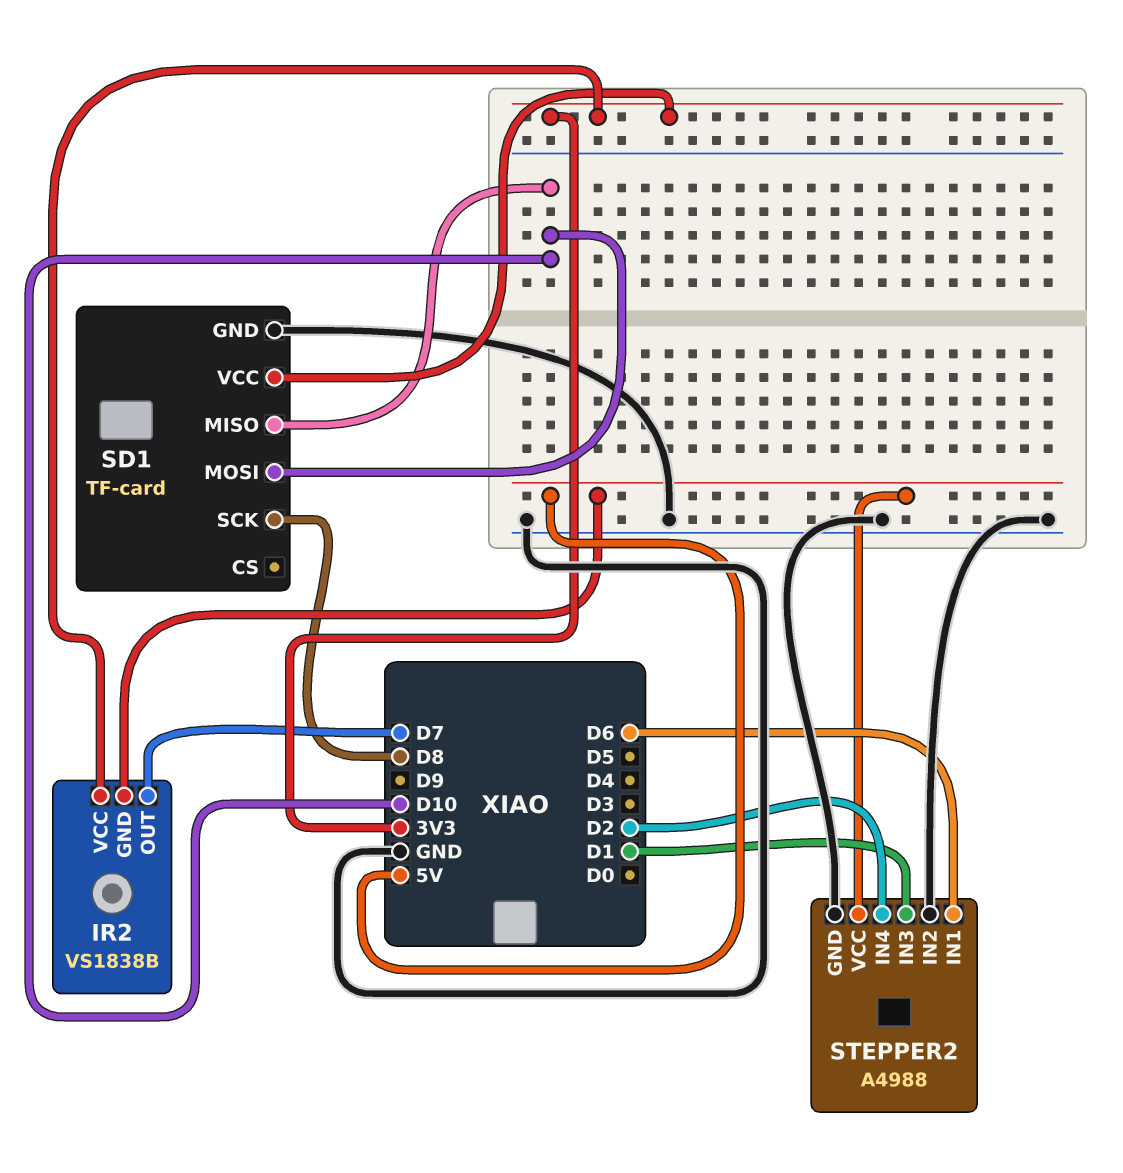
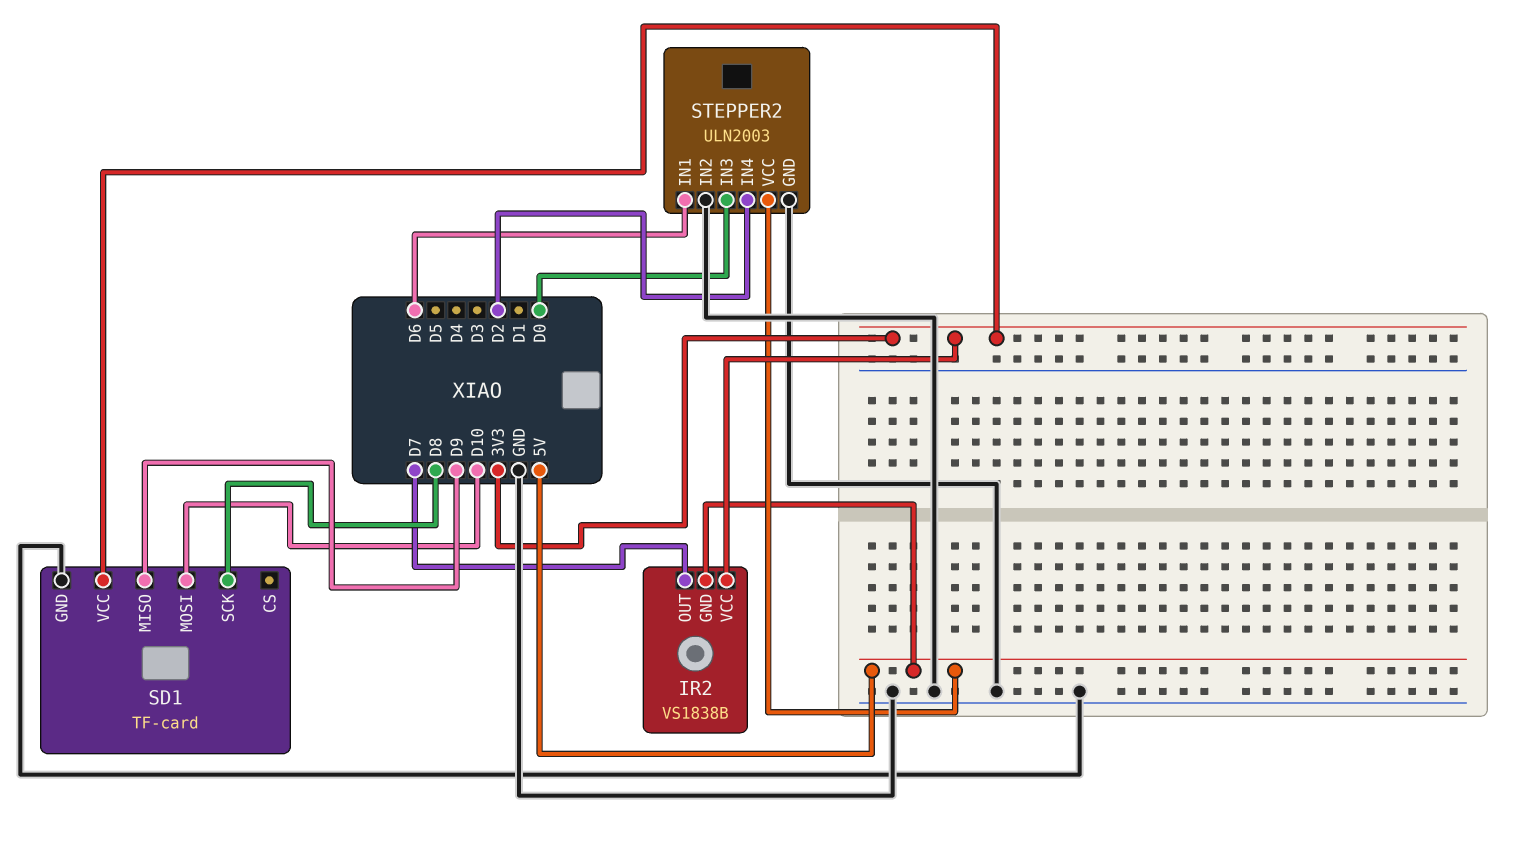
SD1 pin MISO: D10 -> D9
STEPPER2: A4988 -> ULN2003
STEPPER2 pin IN3: D1 -> D0

